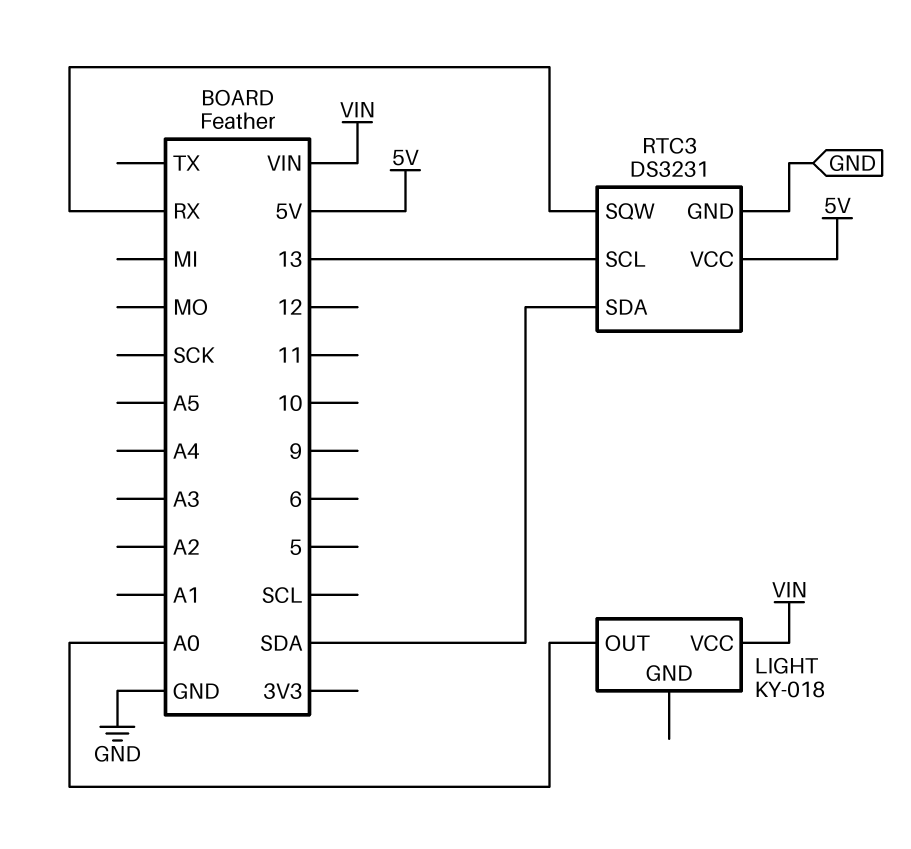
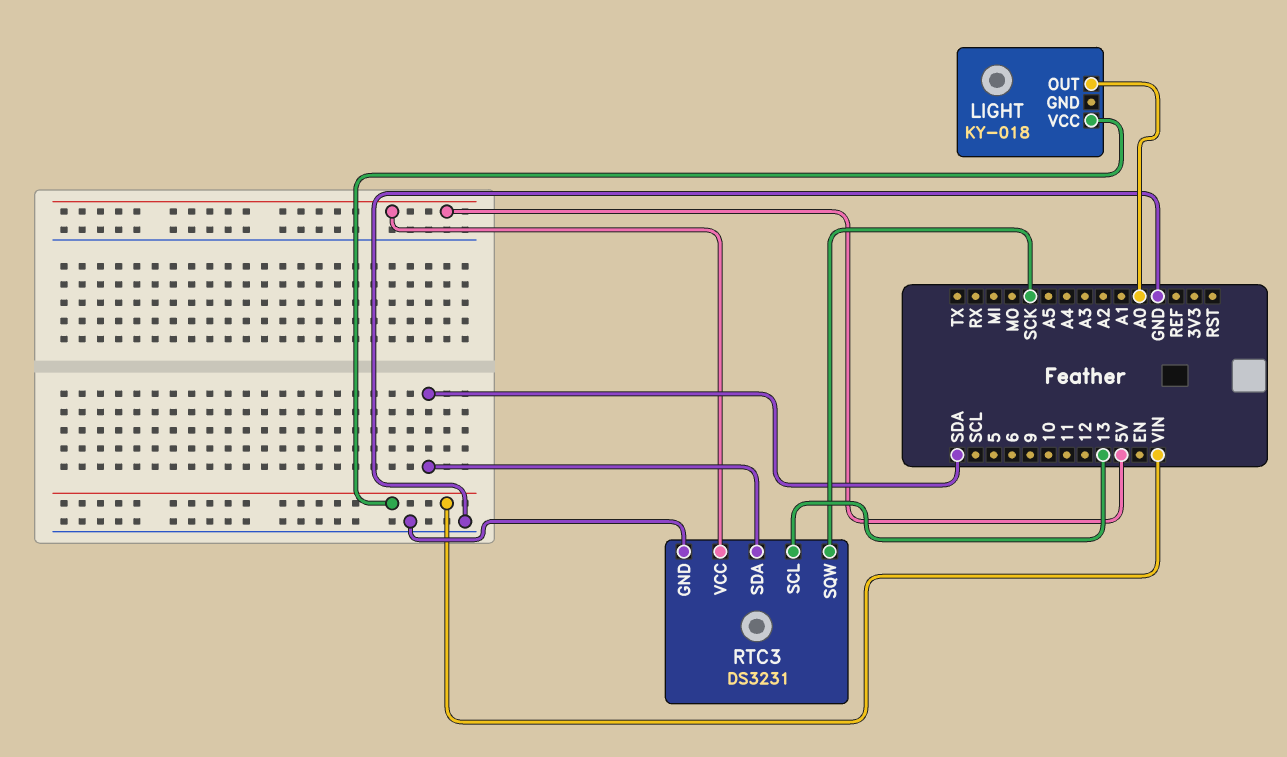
RTC3 pin SQW: RX -> SCK

